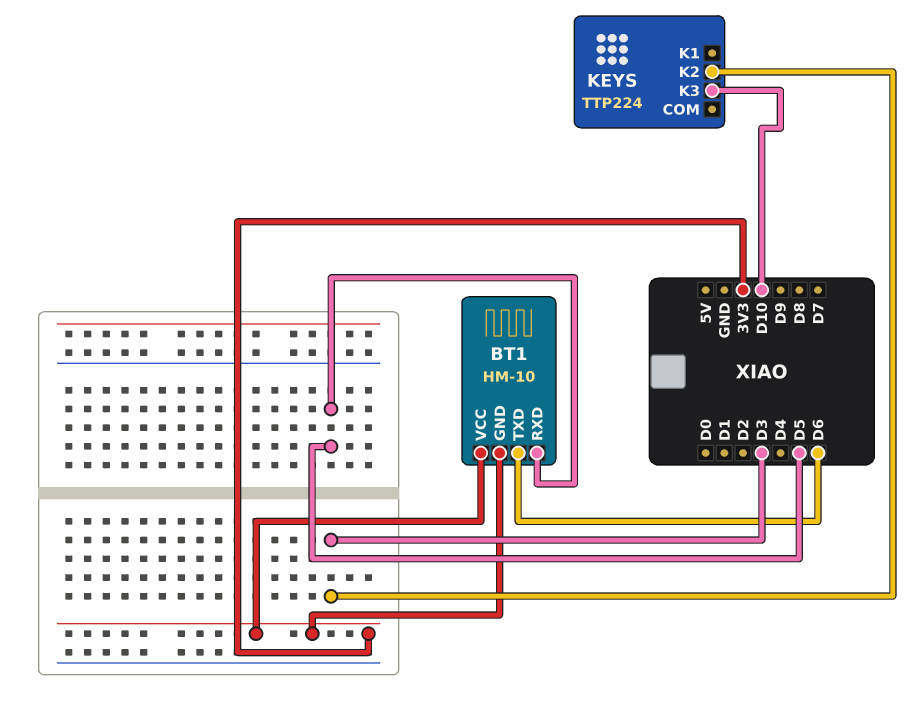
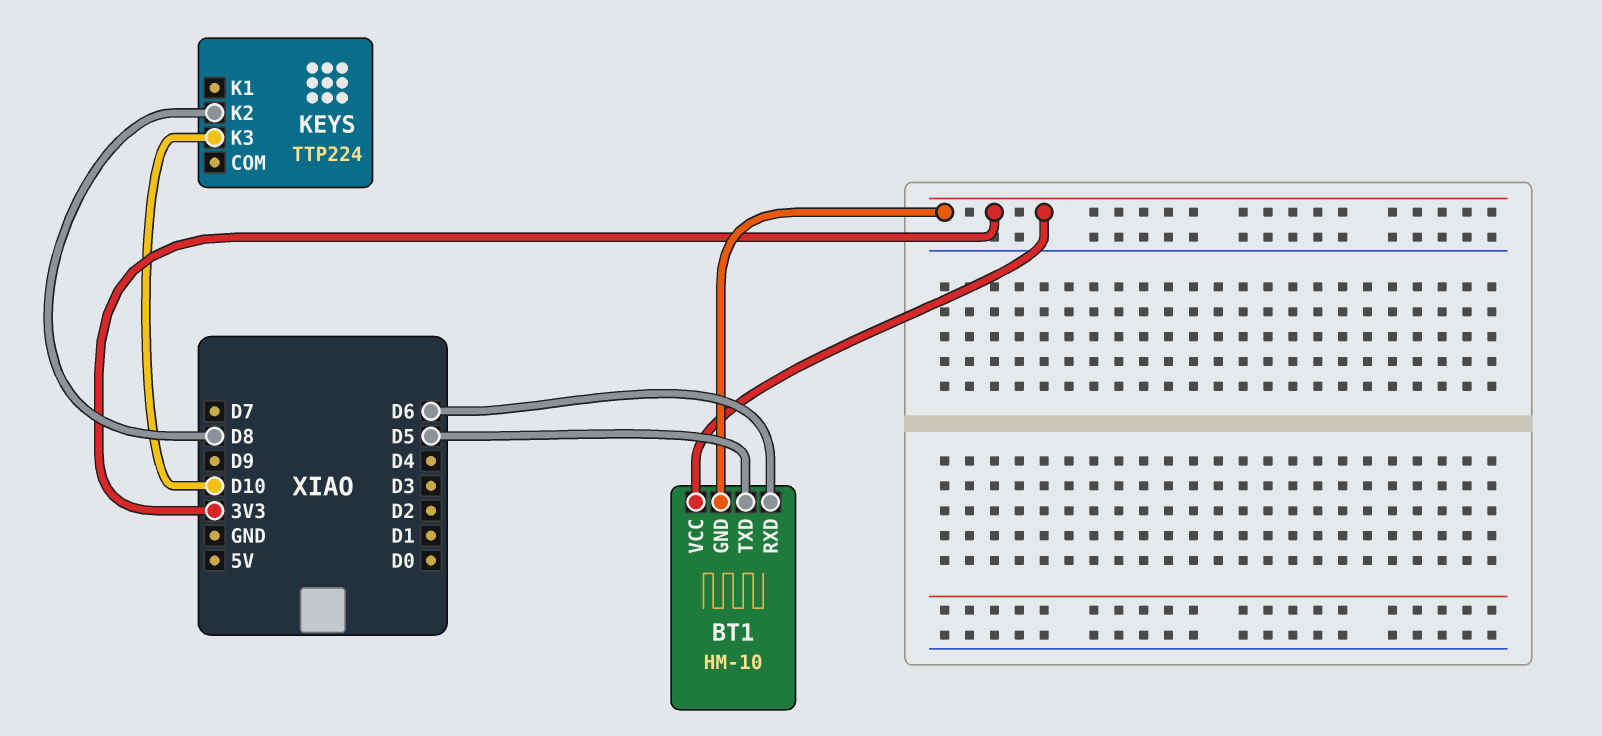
BT1 pin RXD: D5 -> D6
BT1 pin TXD: D6 -> D5
KEYS pin K2: D3 -> D8

